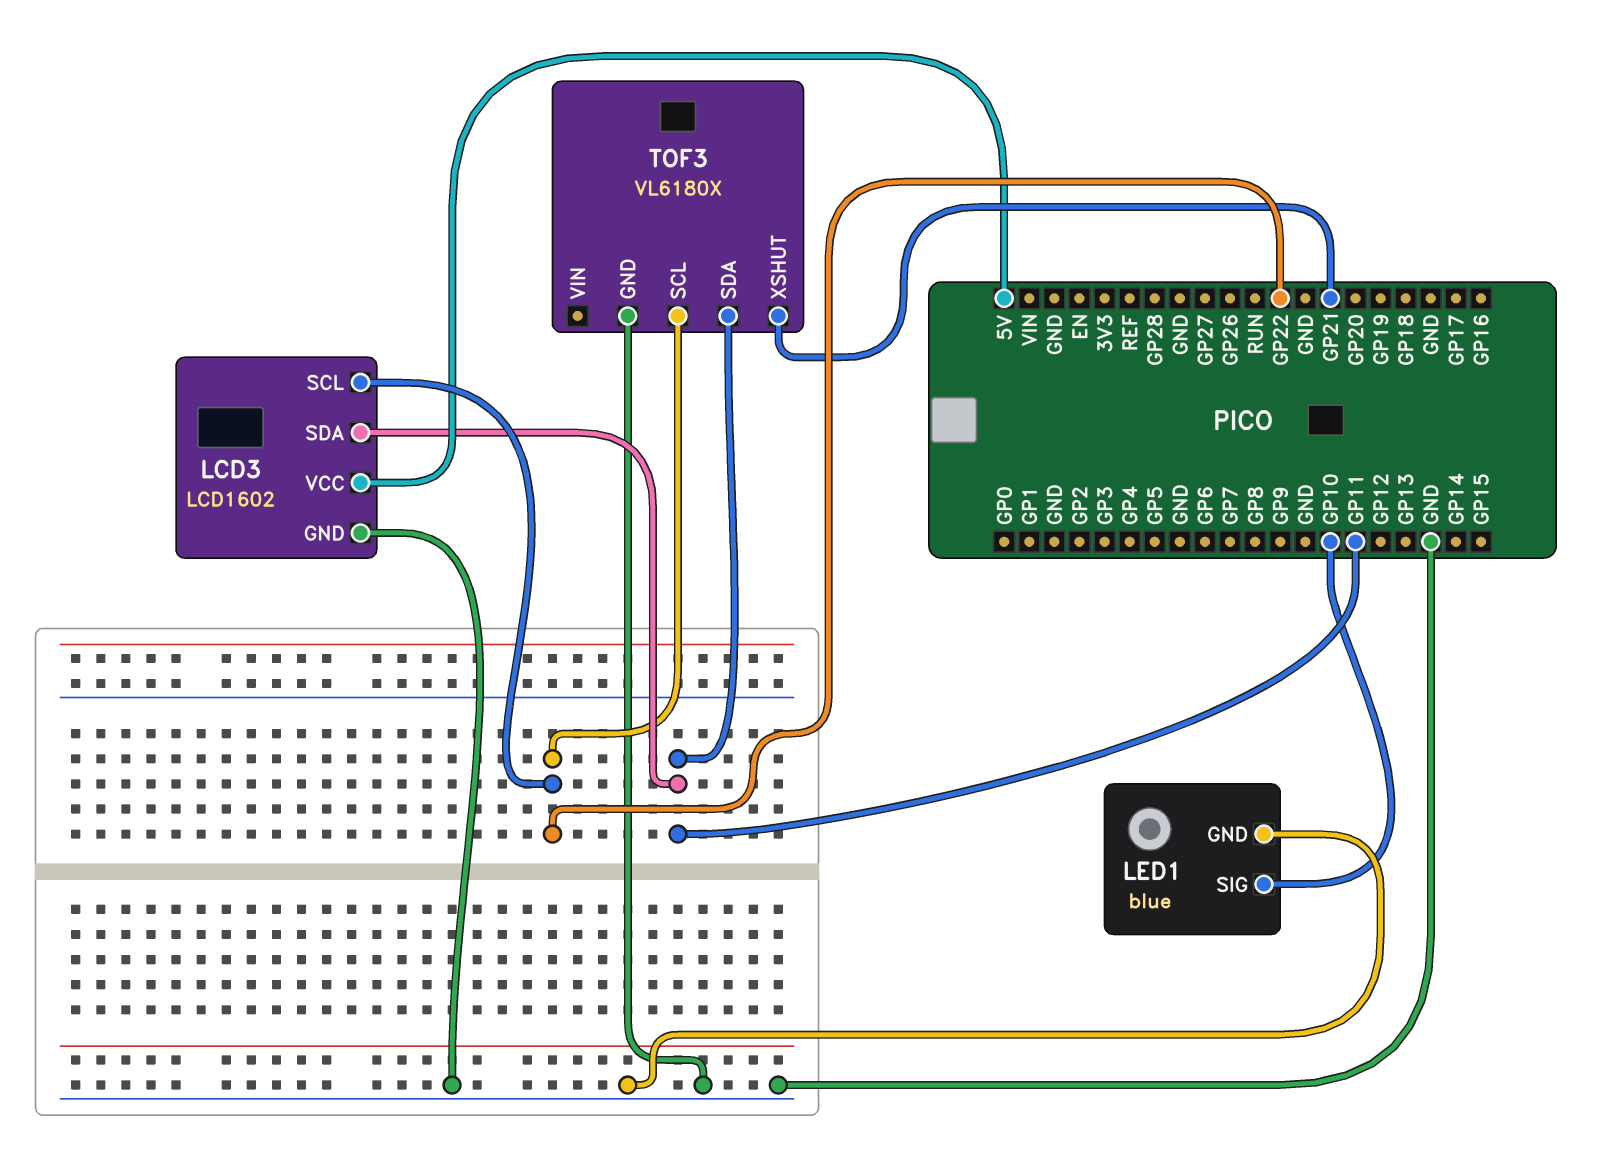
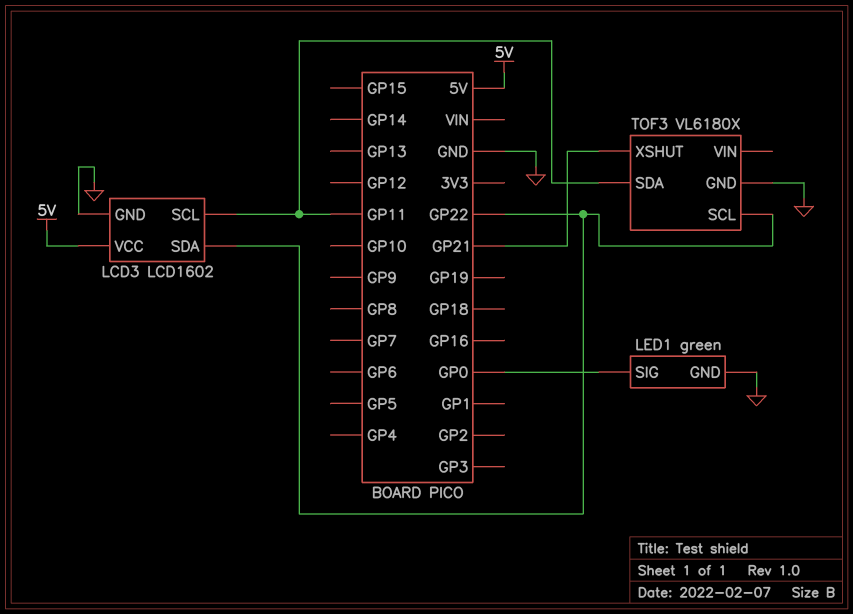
LCD3 pin SCL: GP22 -> GP11
LCD3 pin SDA: GP11 -> GP22
LED1: blue -> green
LED1 pin SIG: GP10 -> GP0

